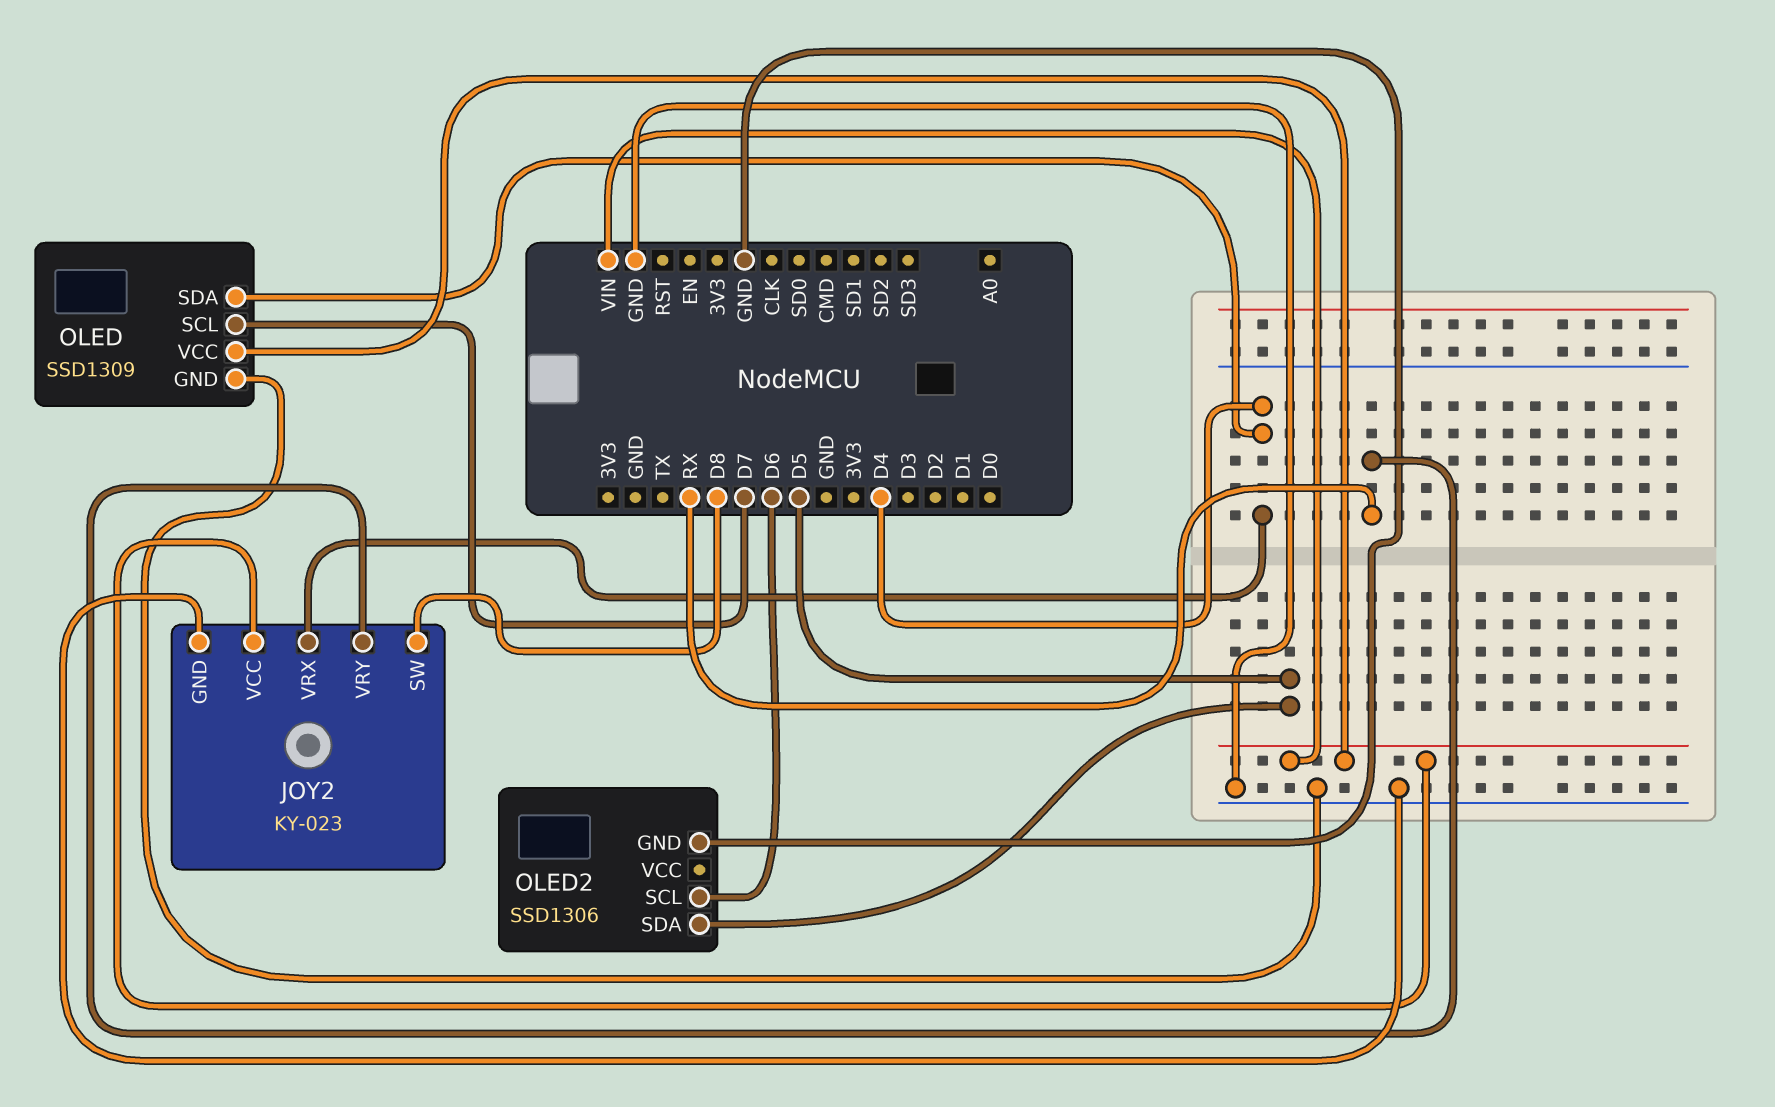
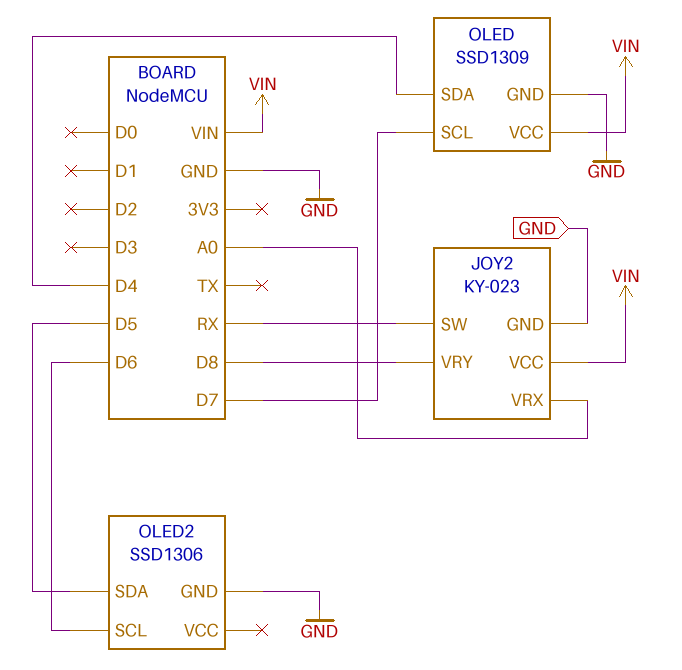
JOY2 pin SW: D8 -> RX
JOY2 pin VRX: D4 -> A0
JOY2 pin VRY: RX -> D8

